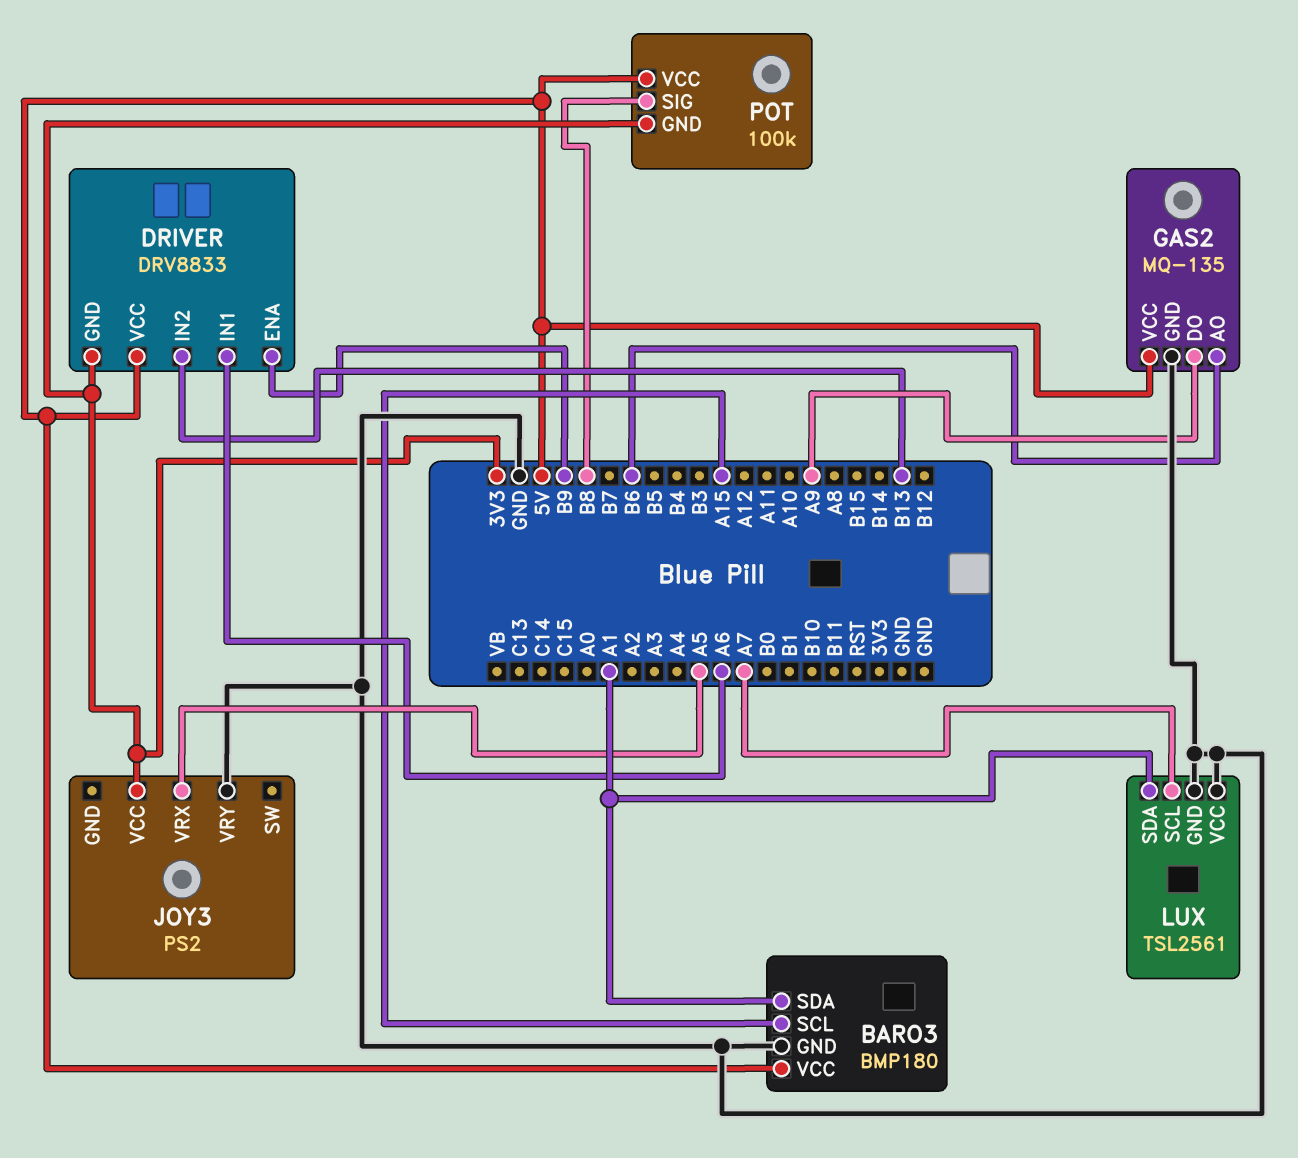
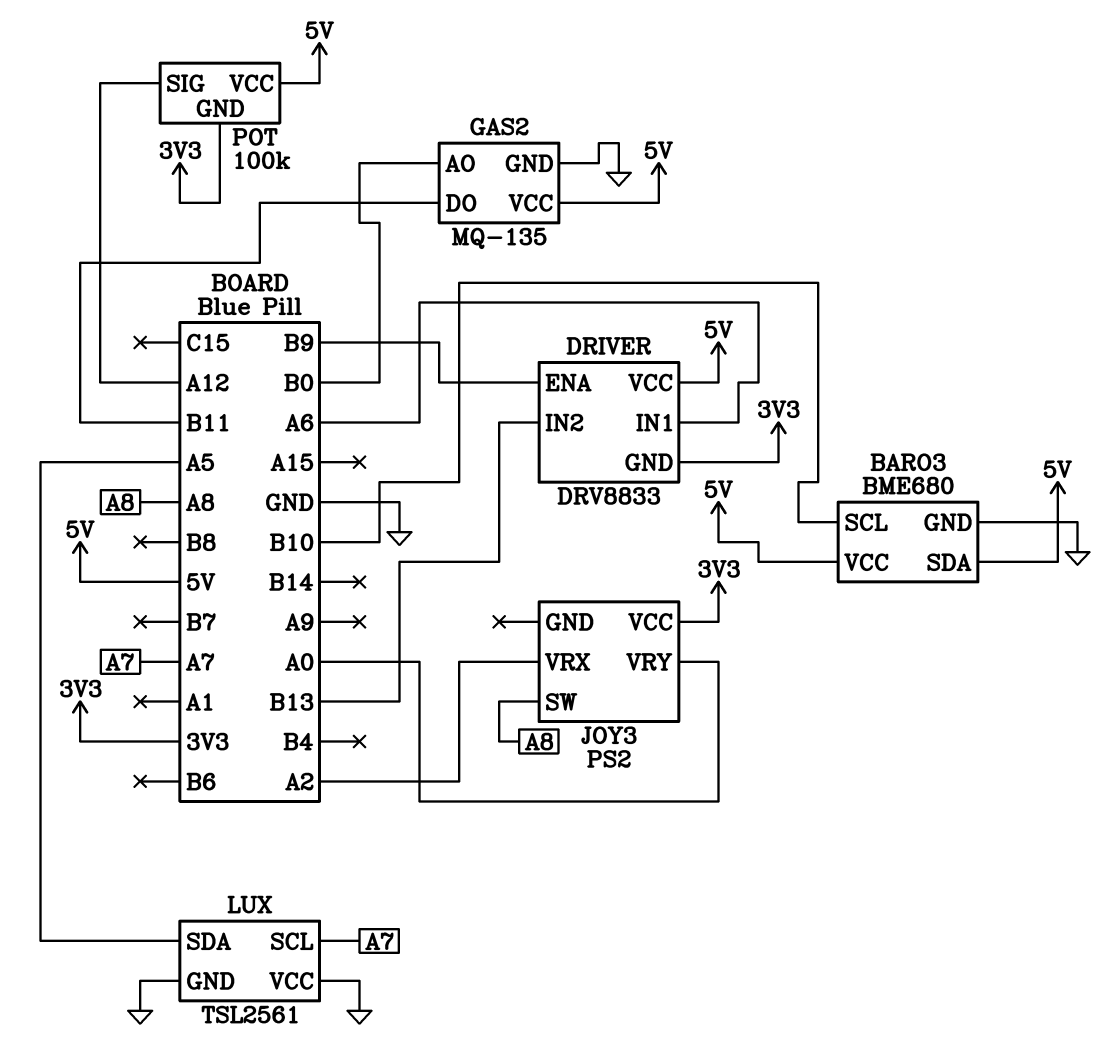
BARO3: BMP180 -> BME680
BARO3 pin SCL: A15 -> B10
BARO3 pin SDA: A1 -> 5V
GAS2 pin AO: B6 -> B0
GAS2 pin DO: A9 -> B11
JOY3 pin SW: none -> A8
JOY3 pin VRX: A5 -> A2
JOY3 pin VRY: GND -> A0
LUX pin SDA: A1 -> A5
POT pin SIG: B8 -> A12

